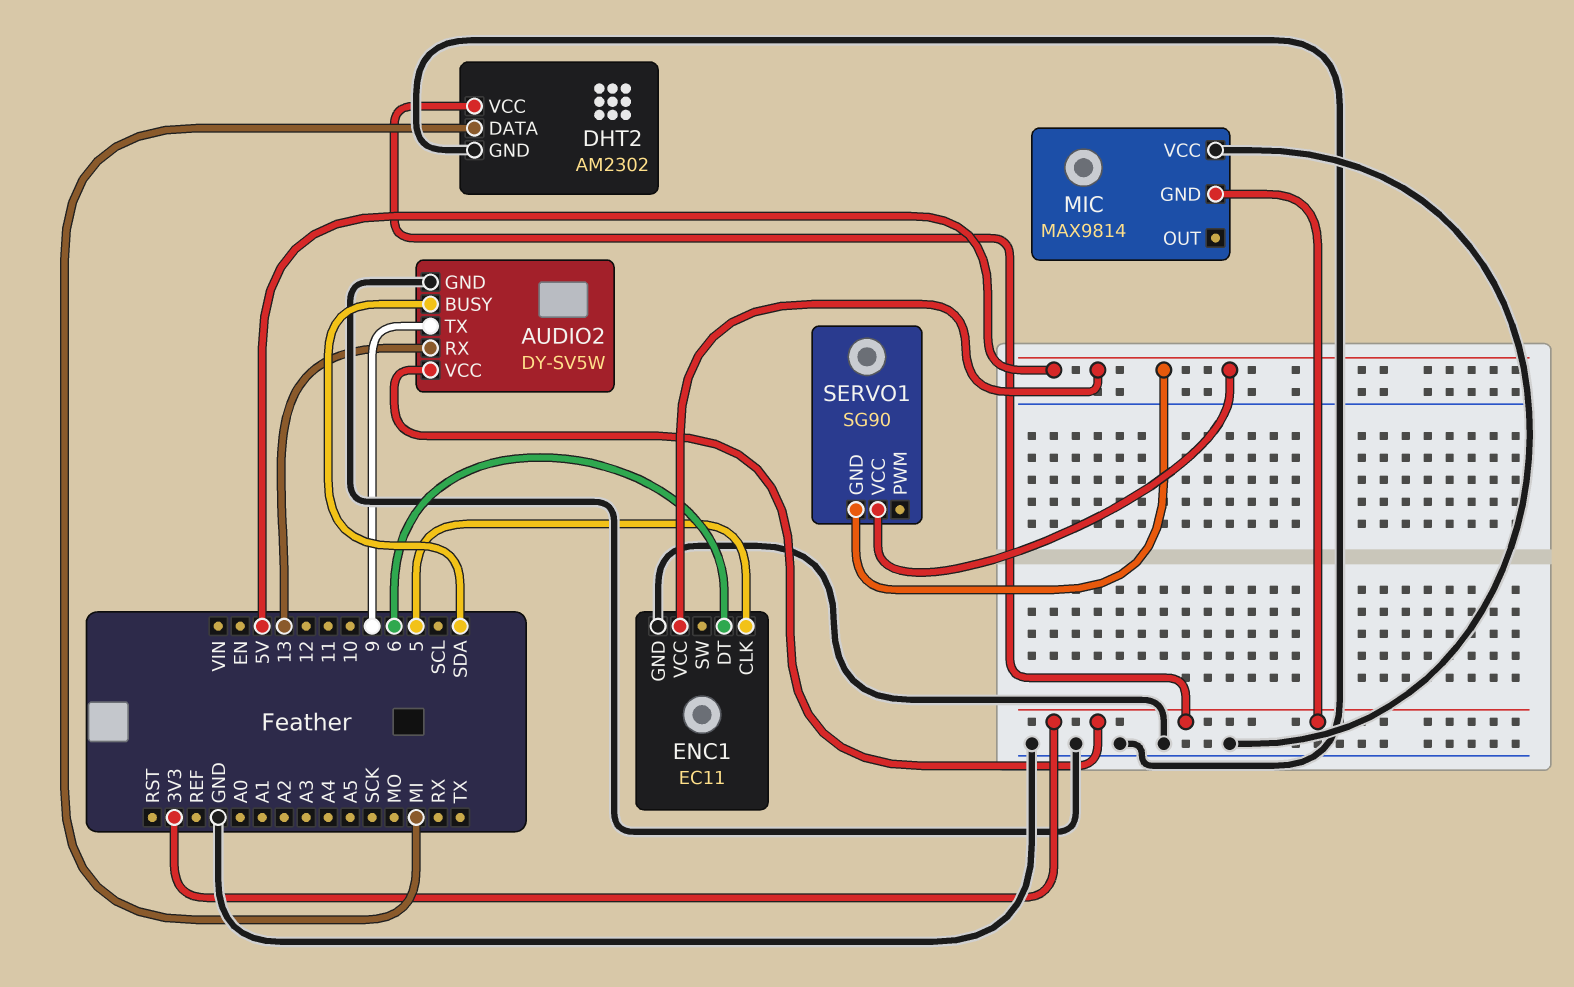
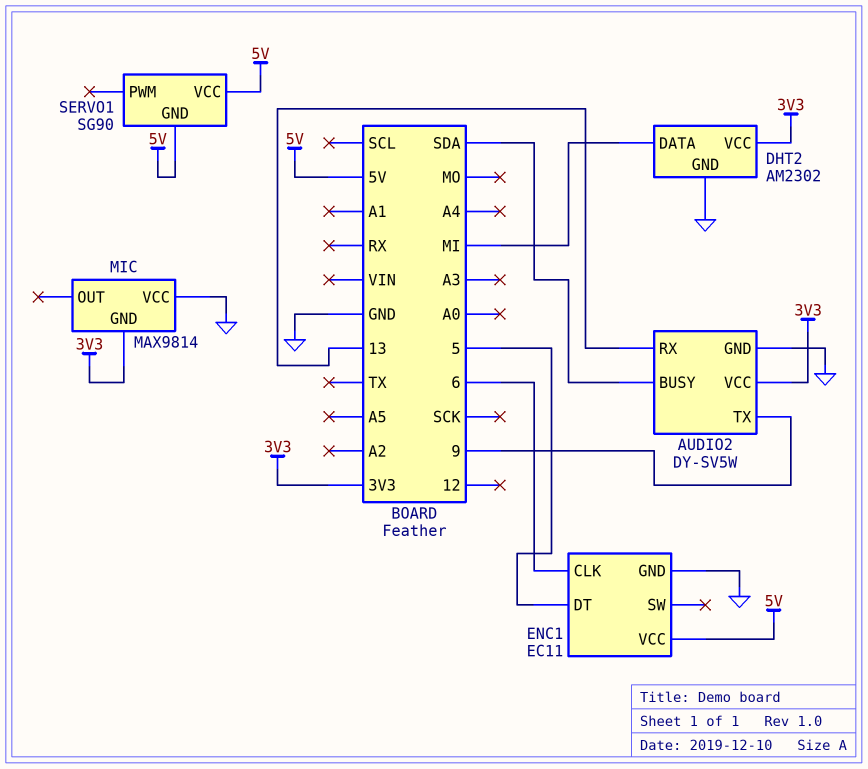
ENC1 pin CLK: 5 -> 6
ENC1 pin DT: 6 -> 5

